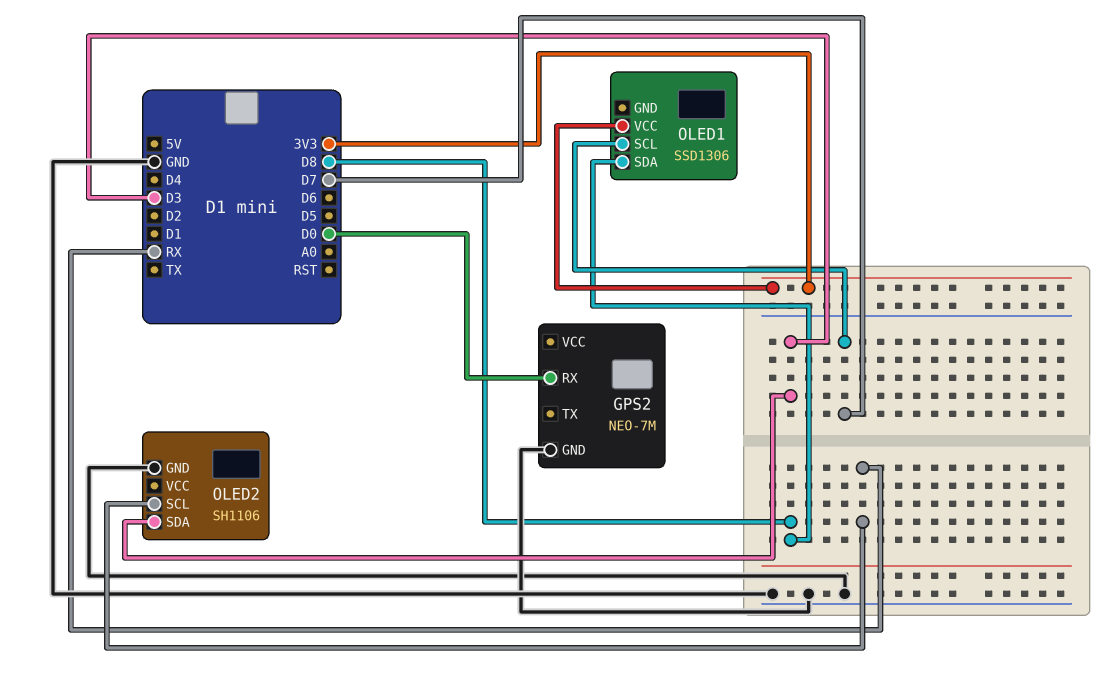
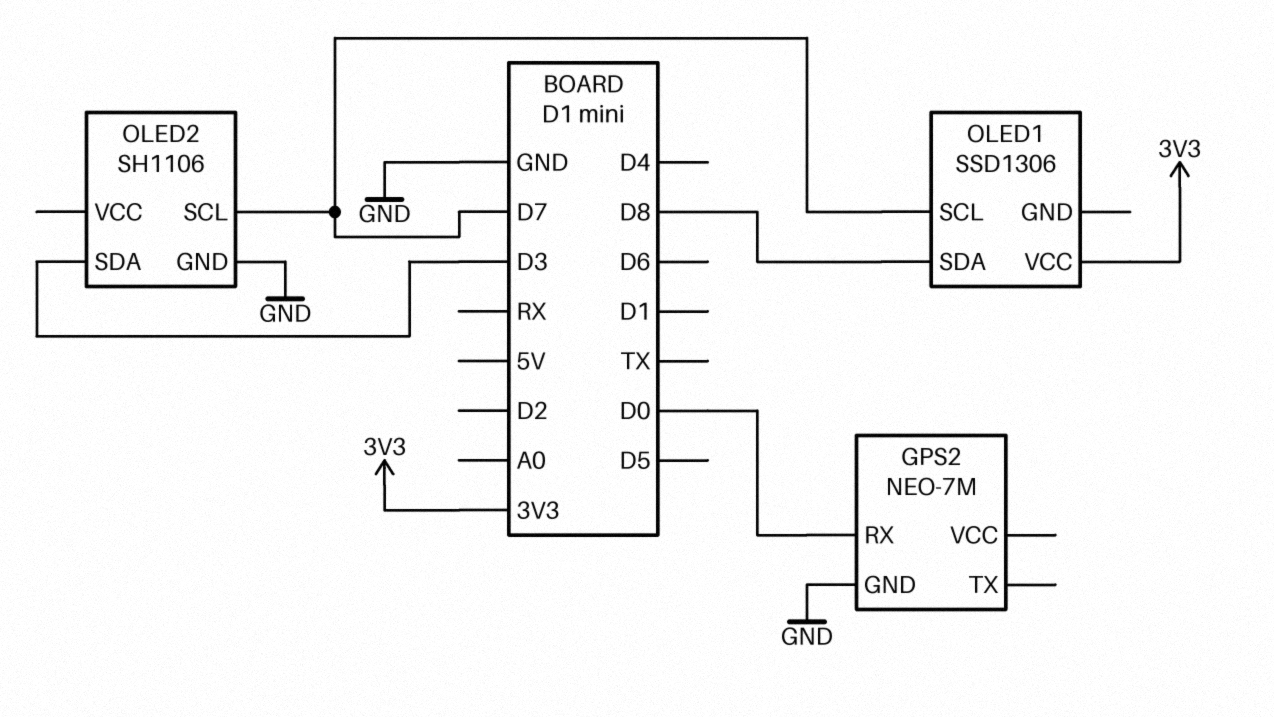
OLED2 pin SCL: RX -> D7

